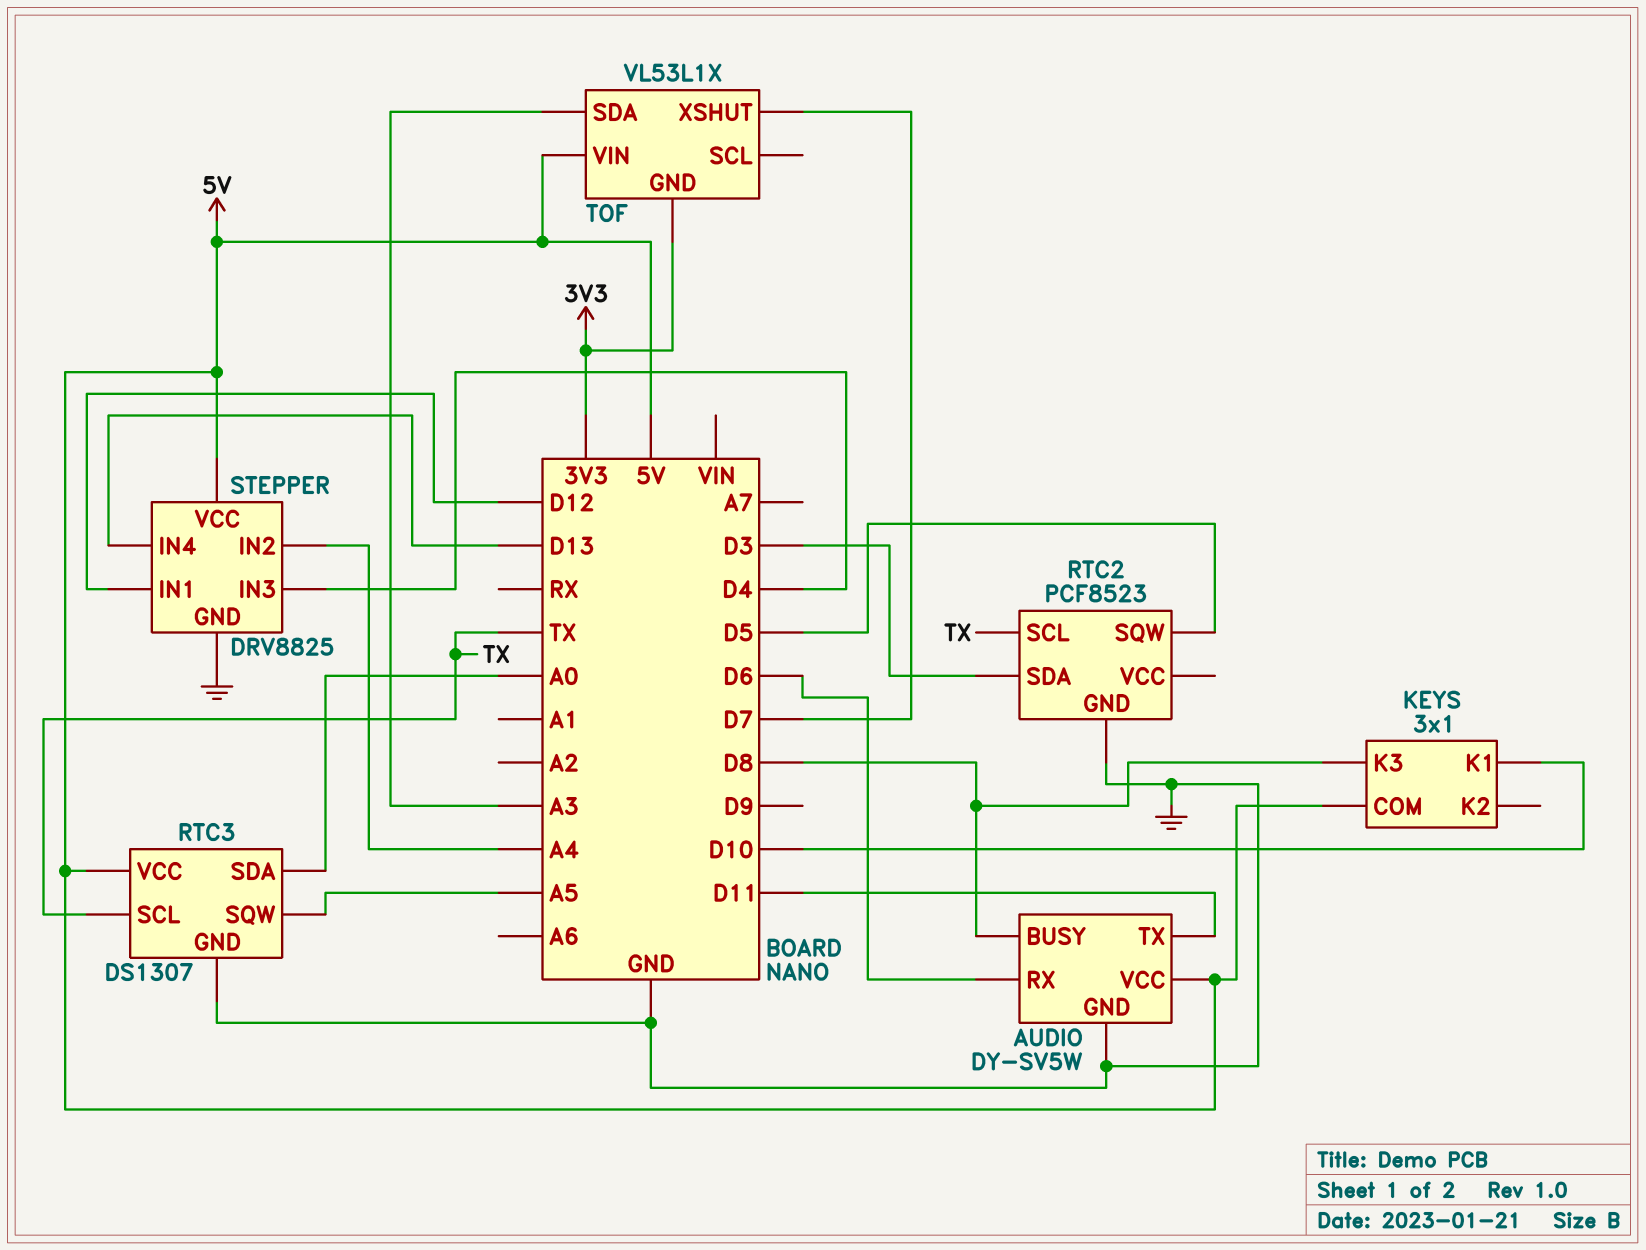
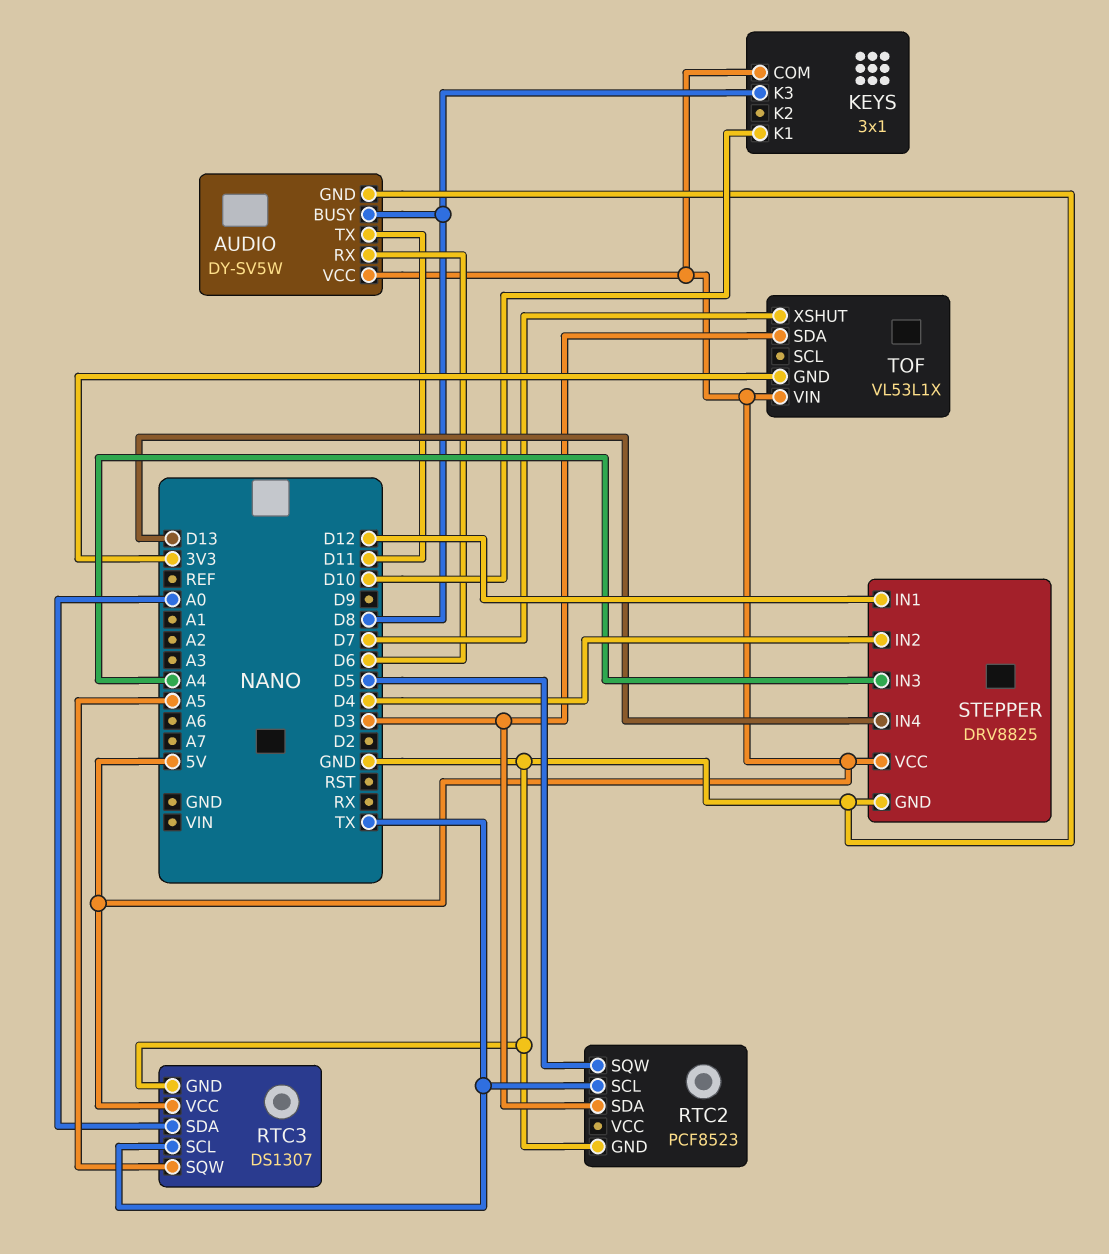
STEPPER pin IN2: A4 -> D4
STEPPER pin IN3: D4 -> A4
TOF pin SDA: A3 -> D3

